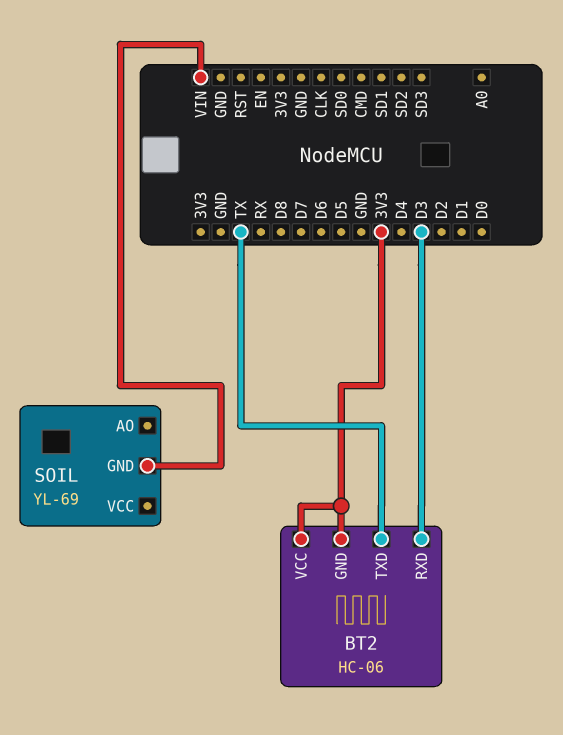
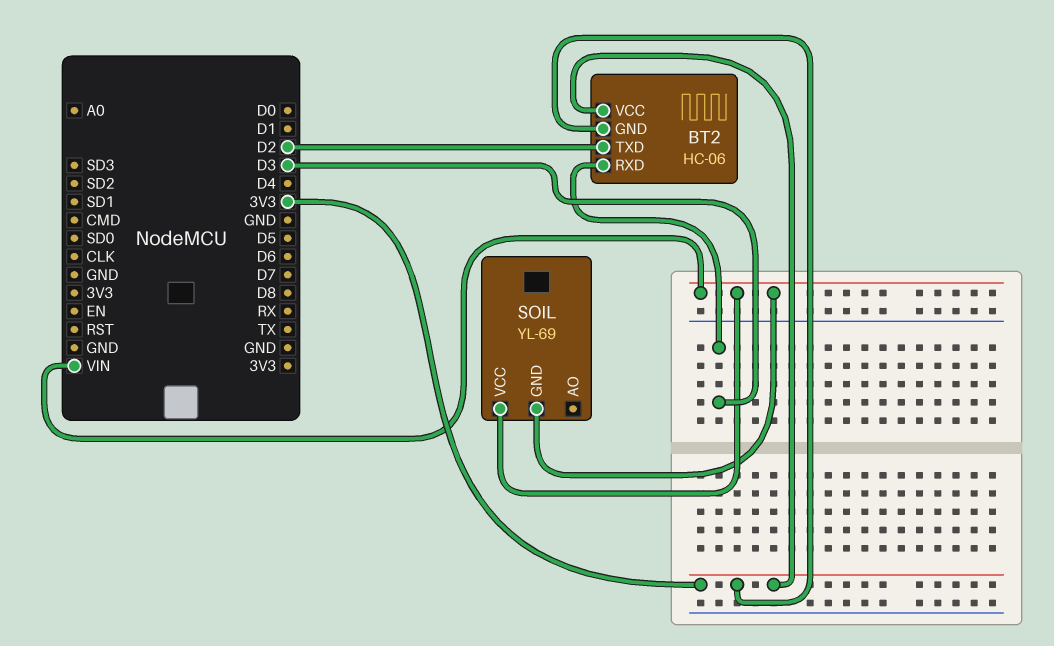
BT2 pin TXD: TX -> D2
SOIL pin VCC: none -> VIN

